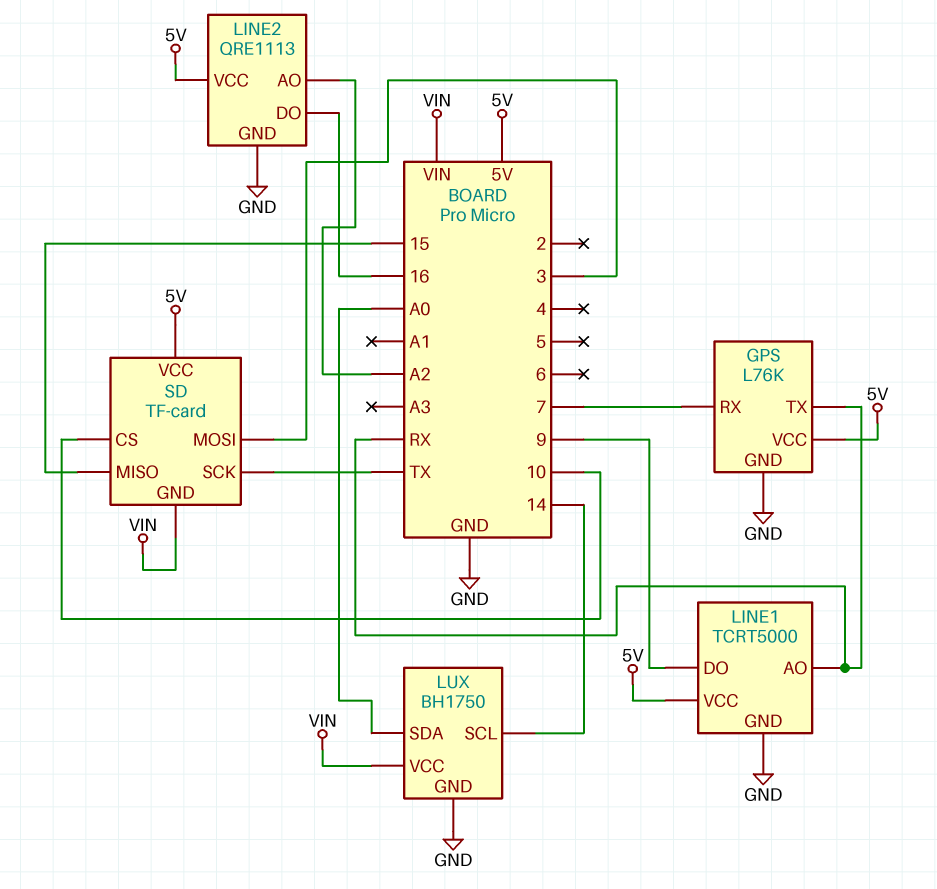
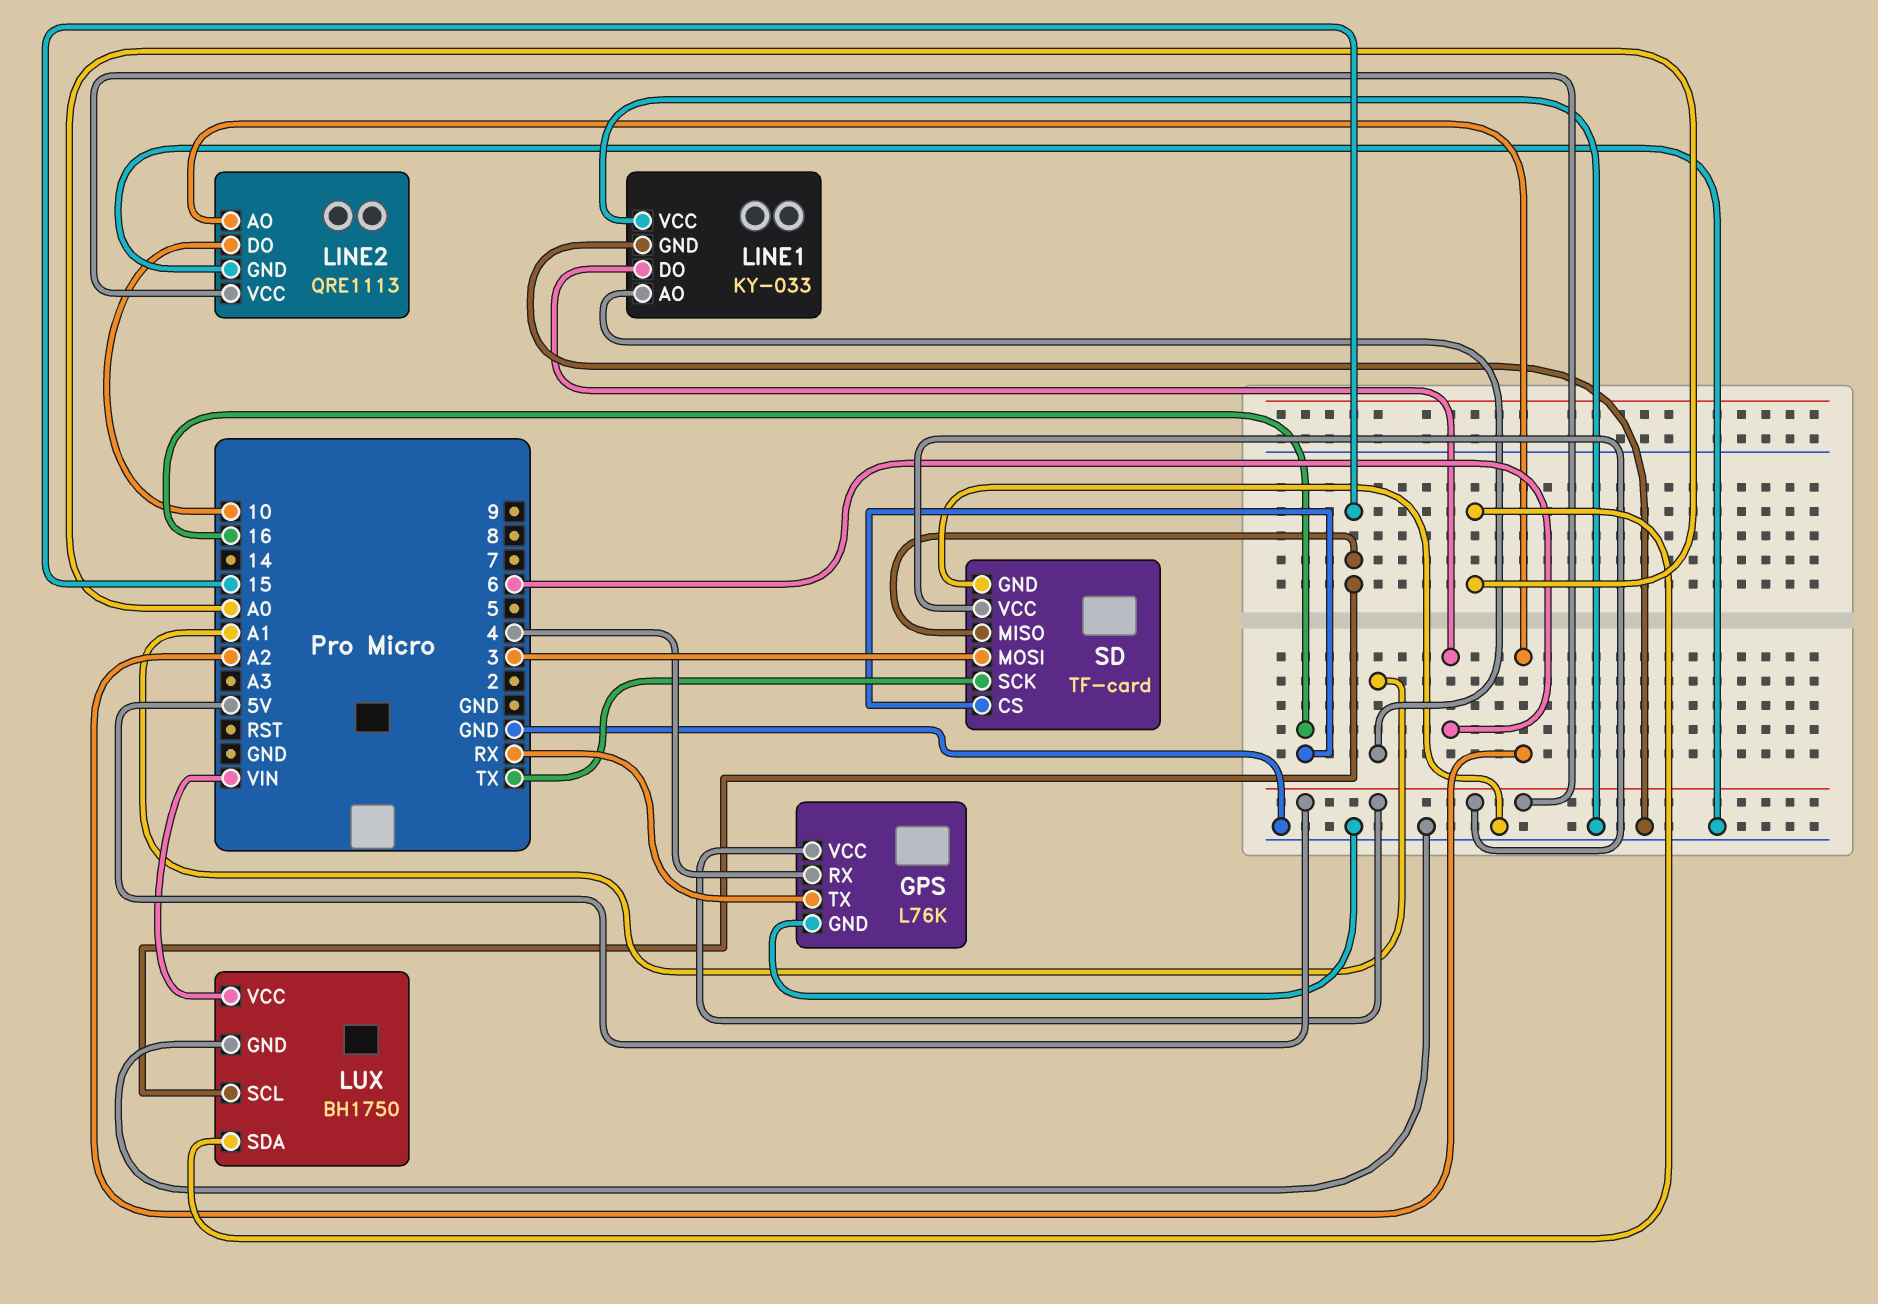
GPS pin RX: 7 -> 4
LINE1: TCRT5000 -> KY-033
LINE1 pin AO: RX -> A1
LINE1 pin DO: 9 -> 6
LINE1 pin VCC: 5V -> GND
LINE2 pin DO: 16 -> 10
LUX pin SCL: 14 -> 15
SD pin CS: 10 -> 16
SD pin GND: VIN -> GND

